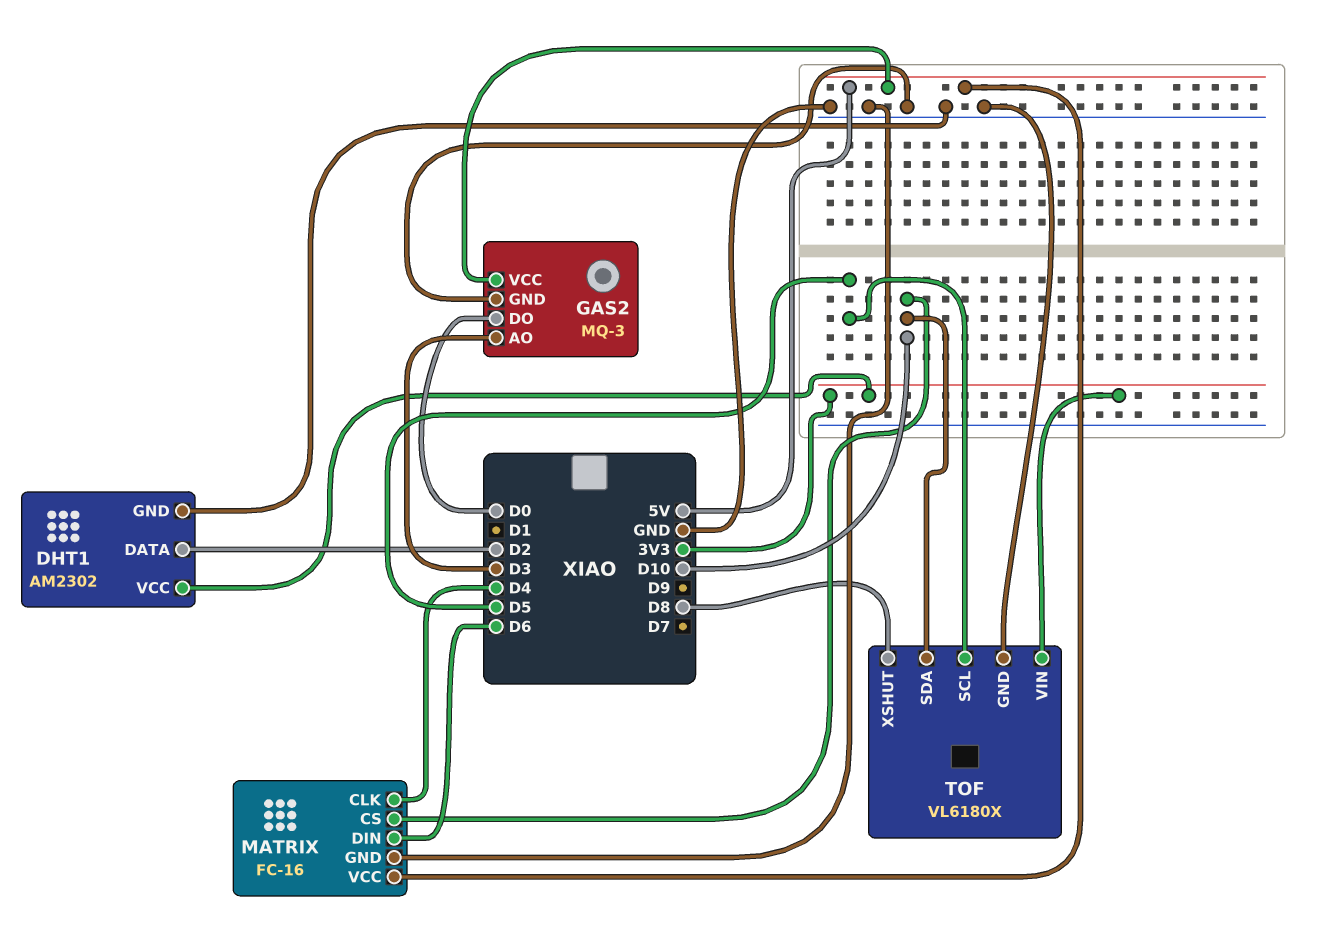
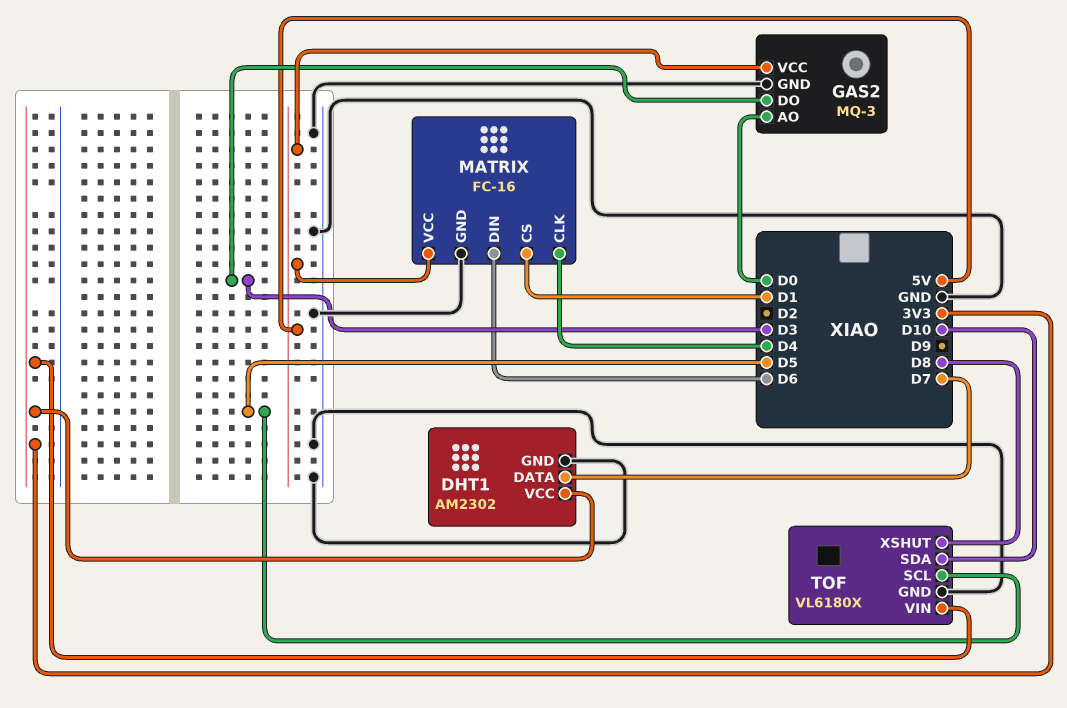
DHT1 pin DATA: D2 -> D7
GAS2 pin AO: D3 -> D0
GAS2 pin DO: D0 -> D3
MATRIX pin CS: D10 -> D1

